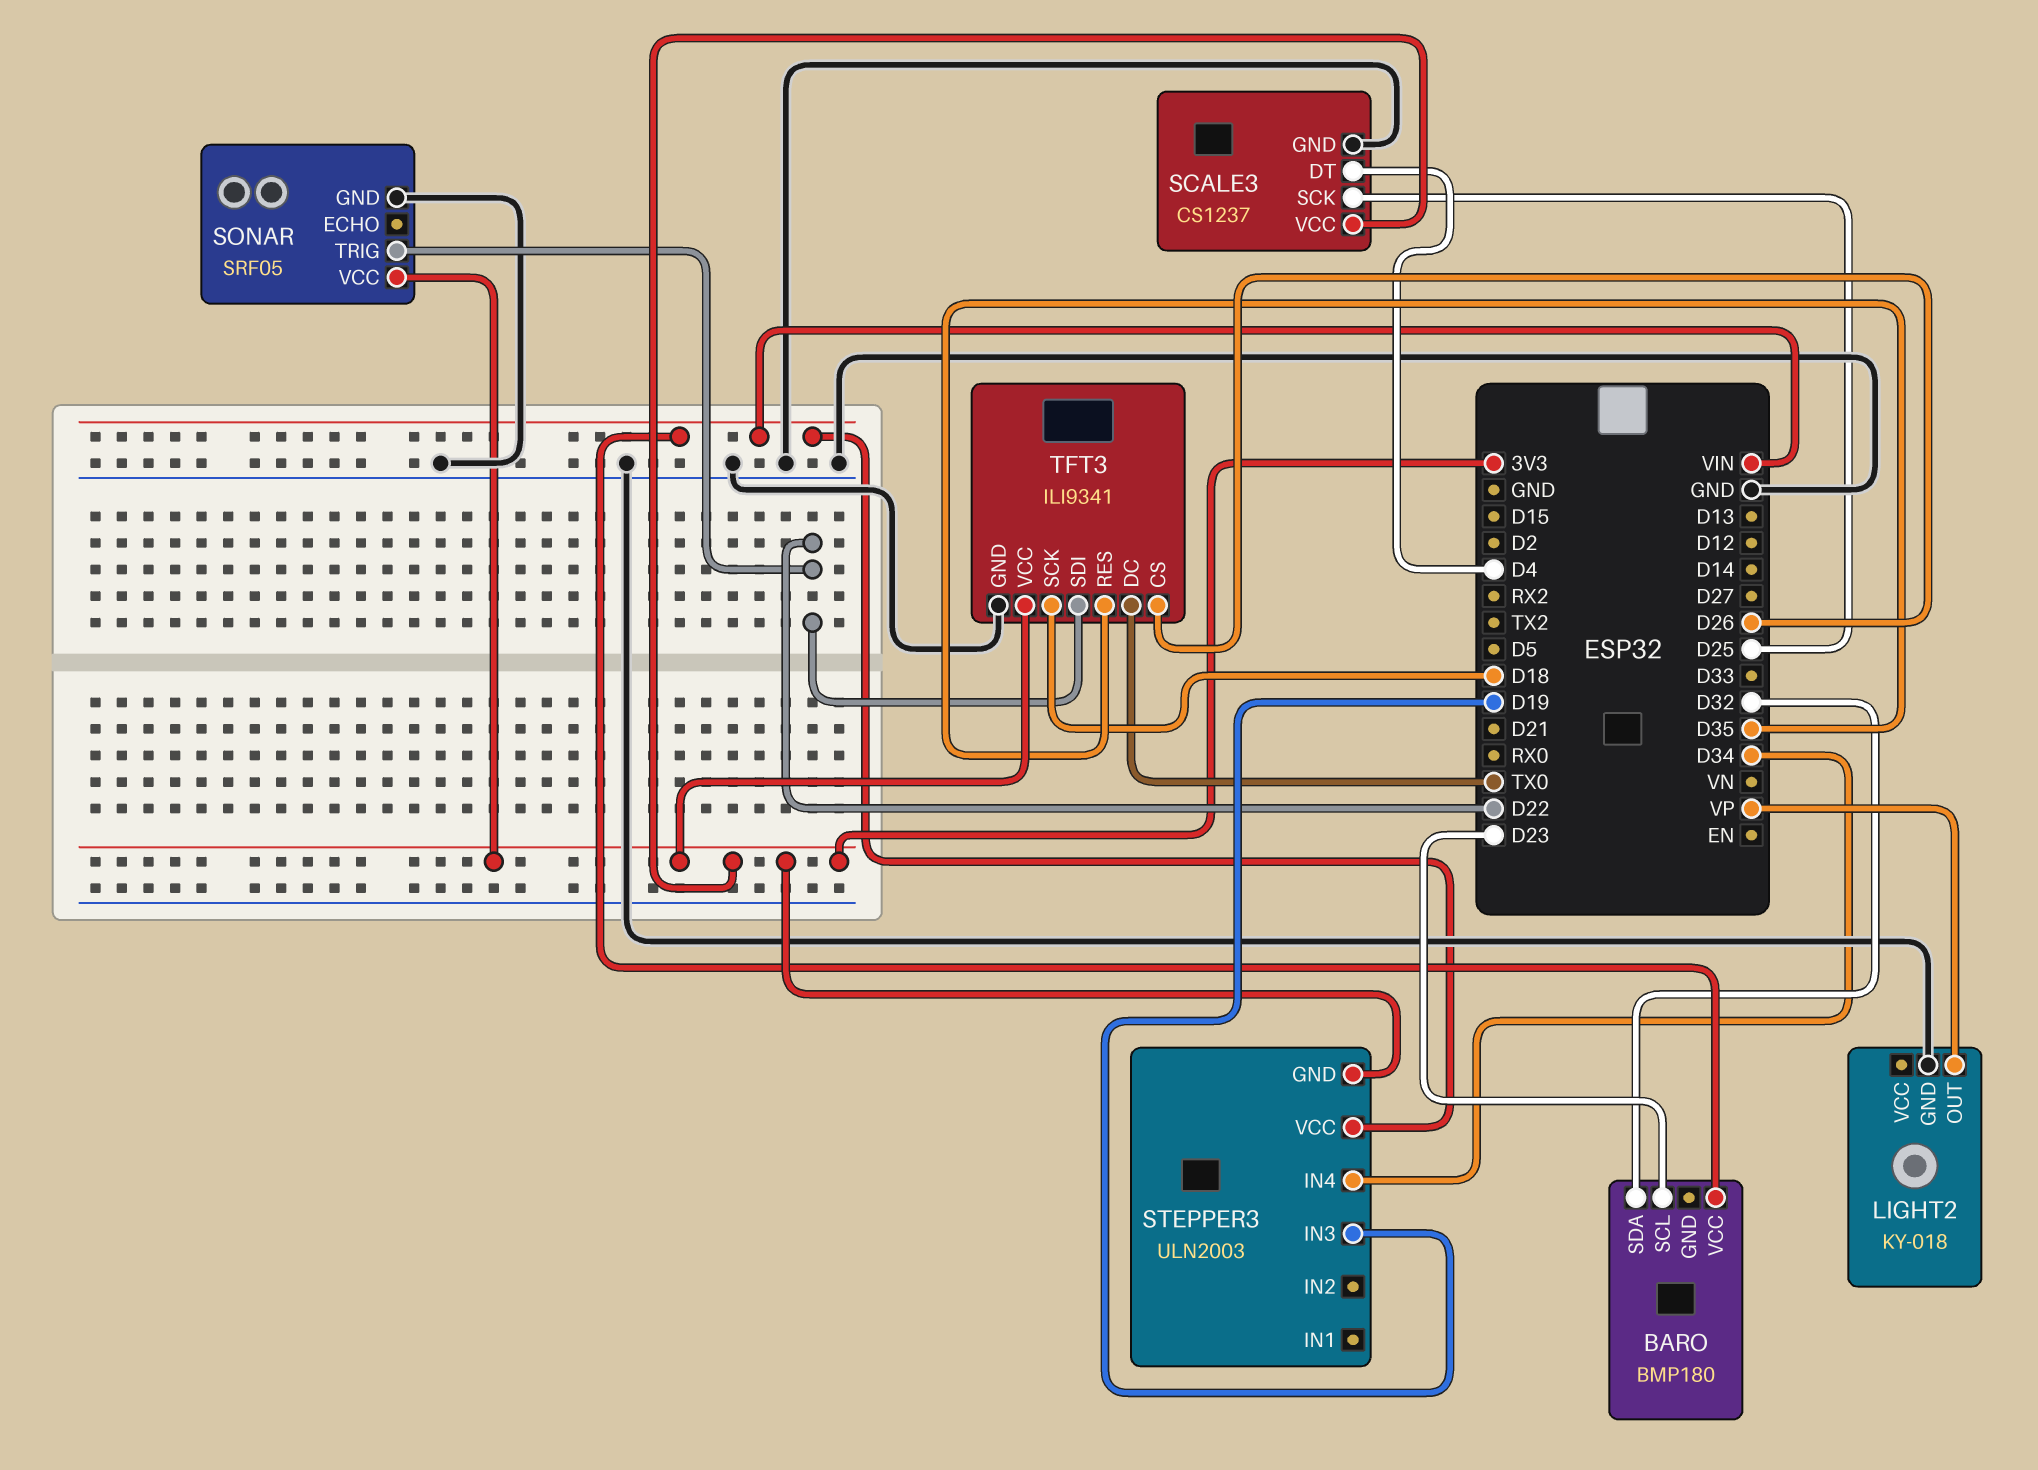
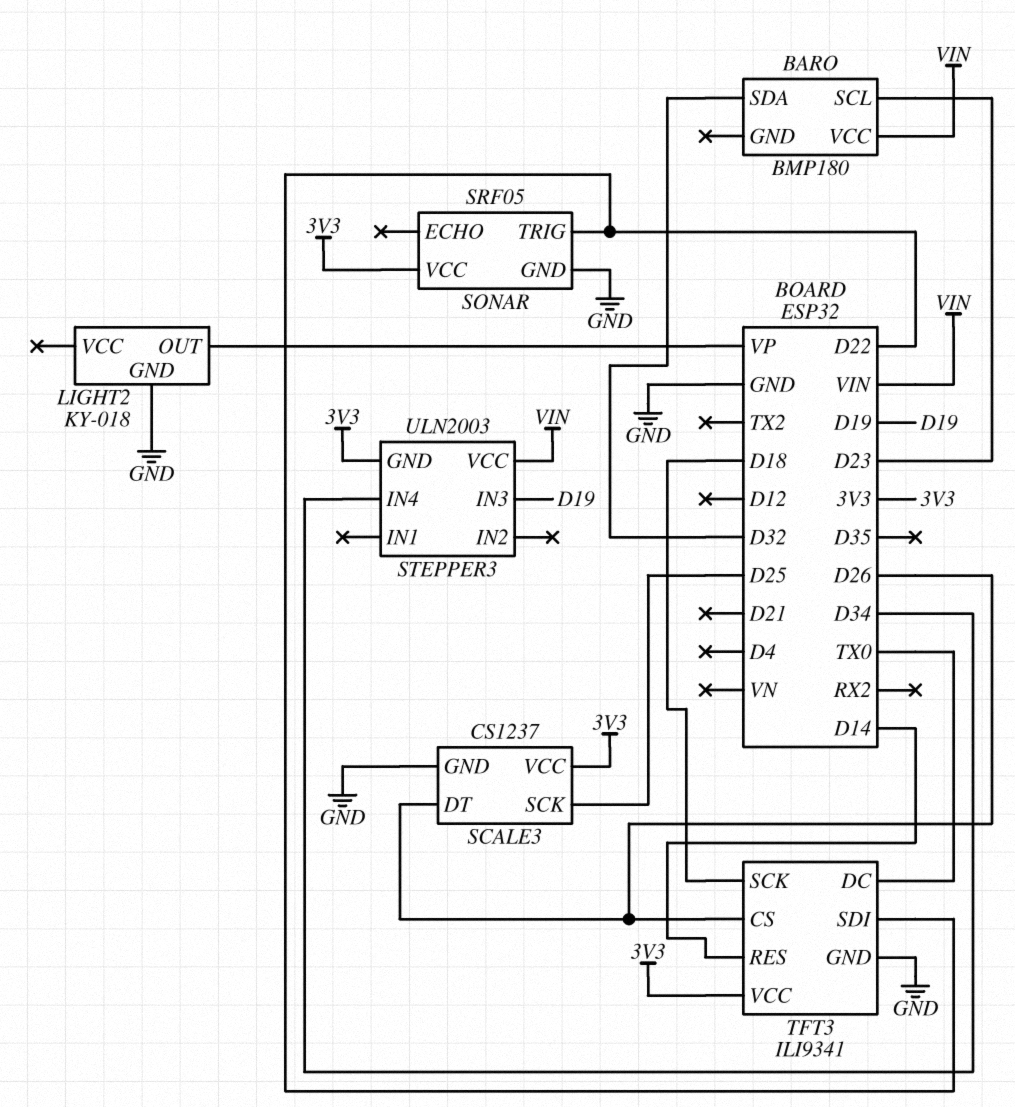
SCALE3 pin DT: D4 -> D26
TFT3 pin RES: D35 -> D14

